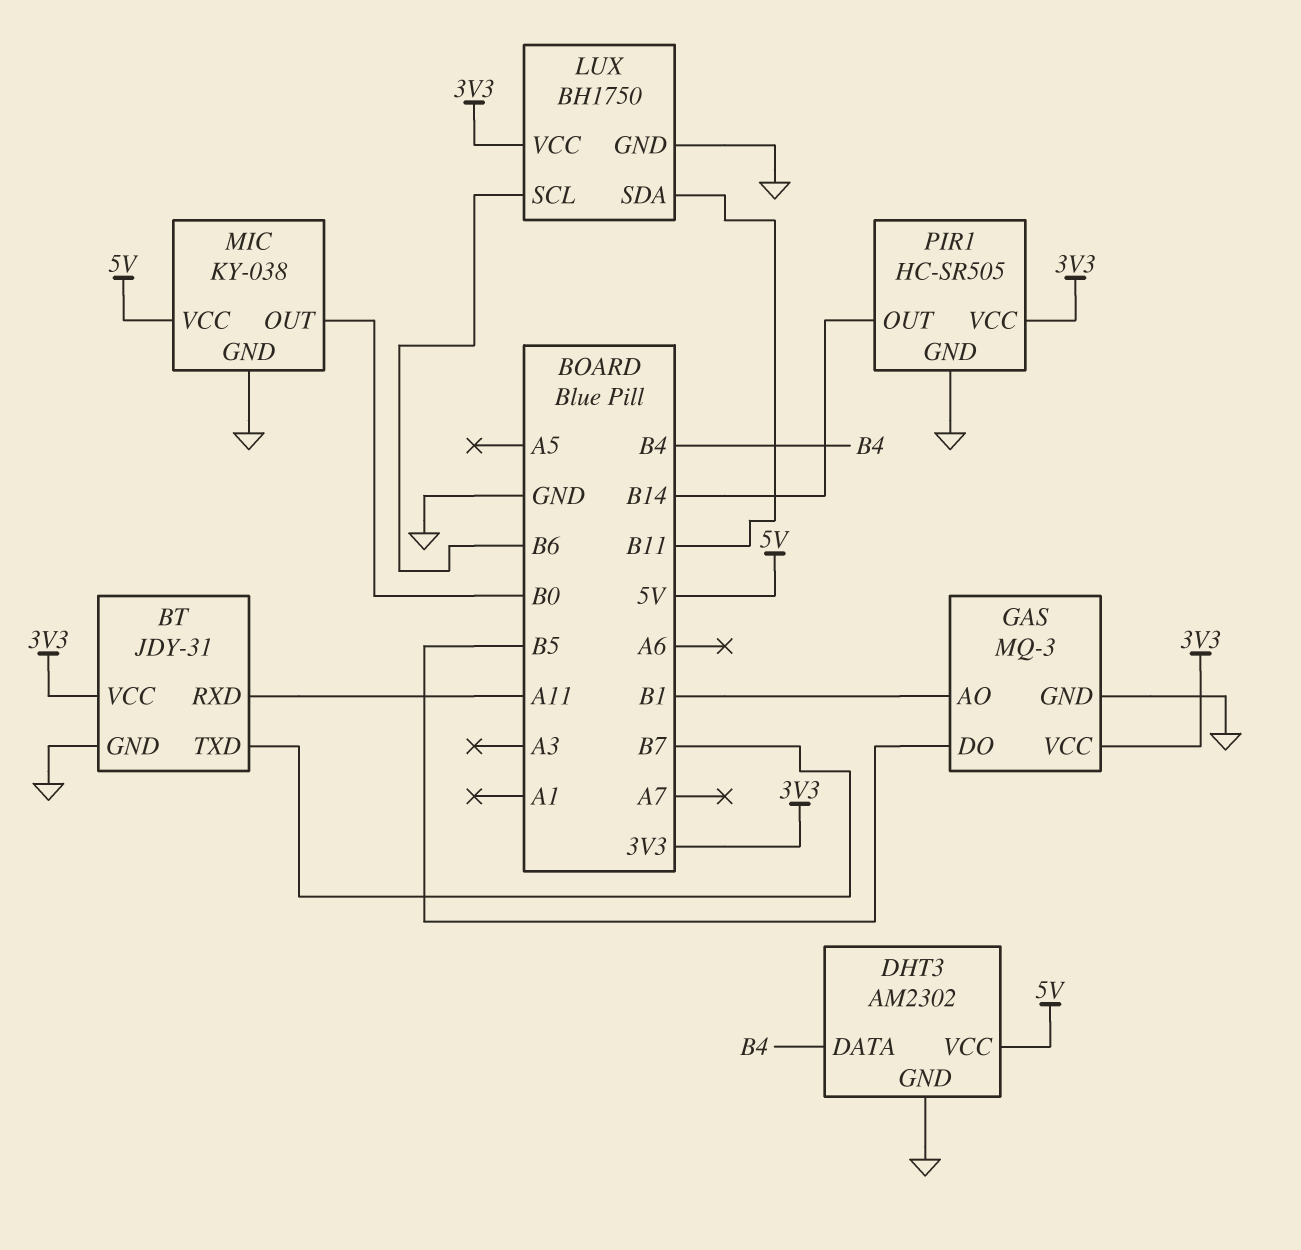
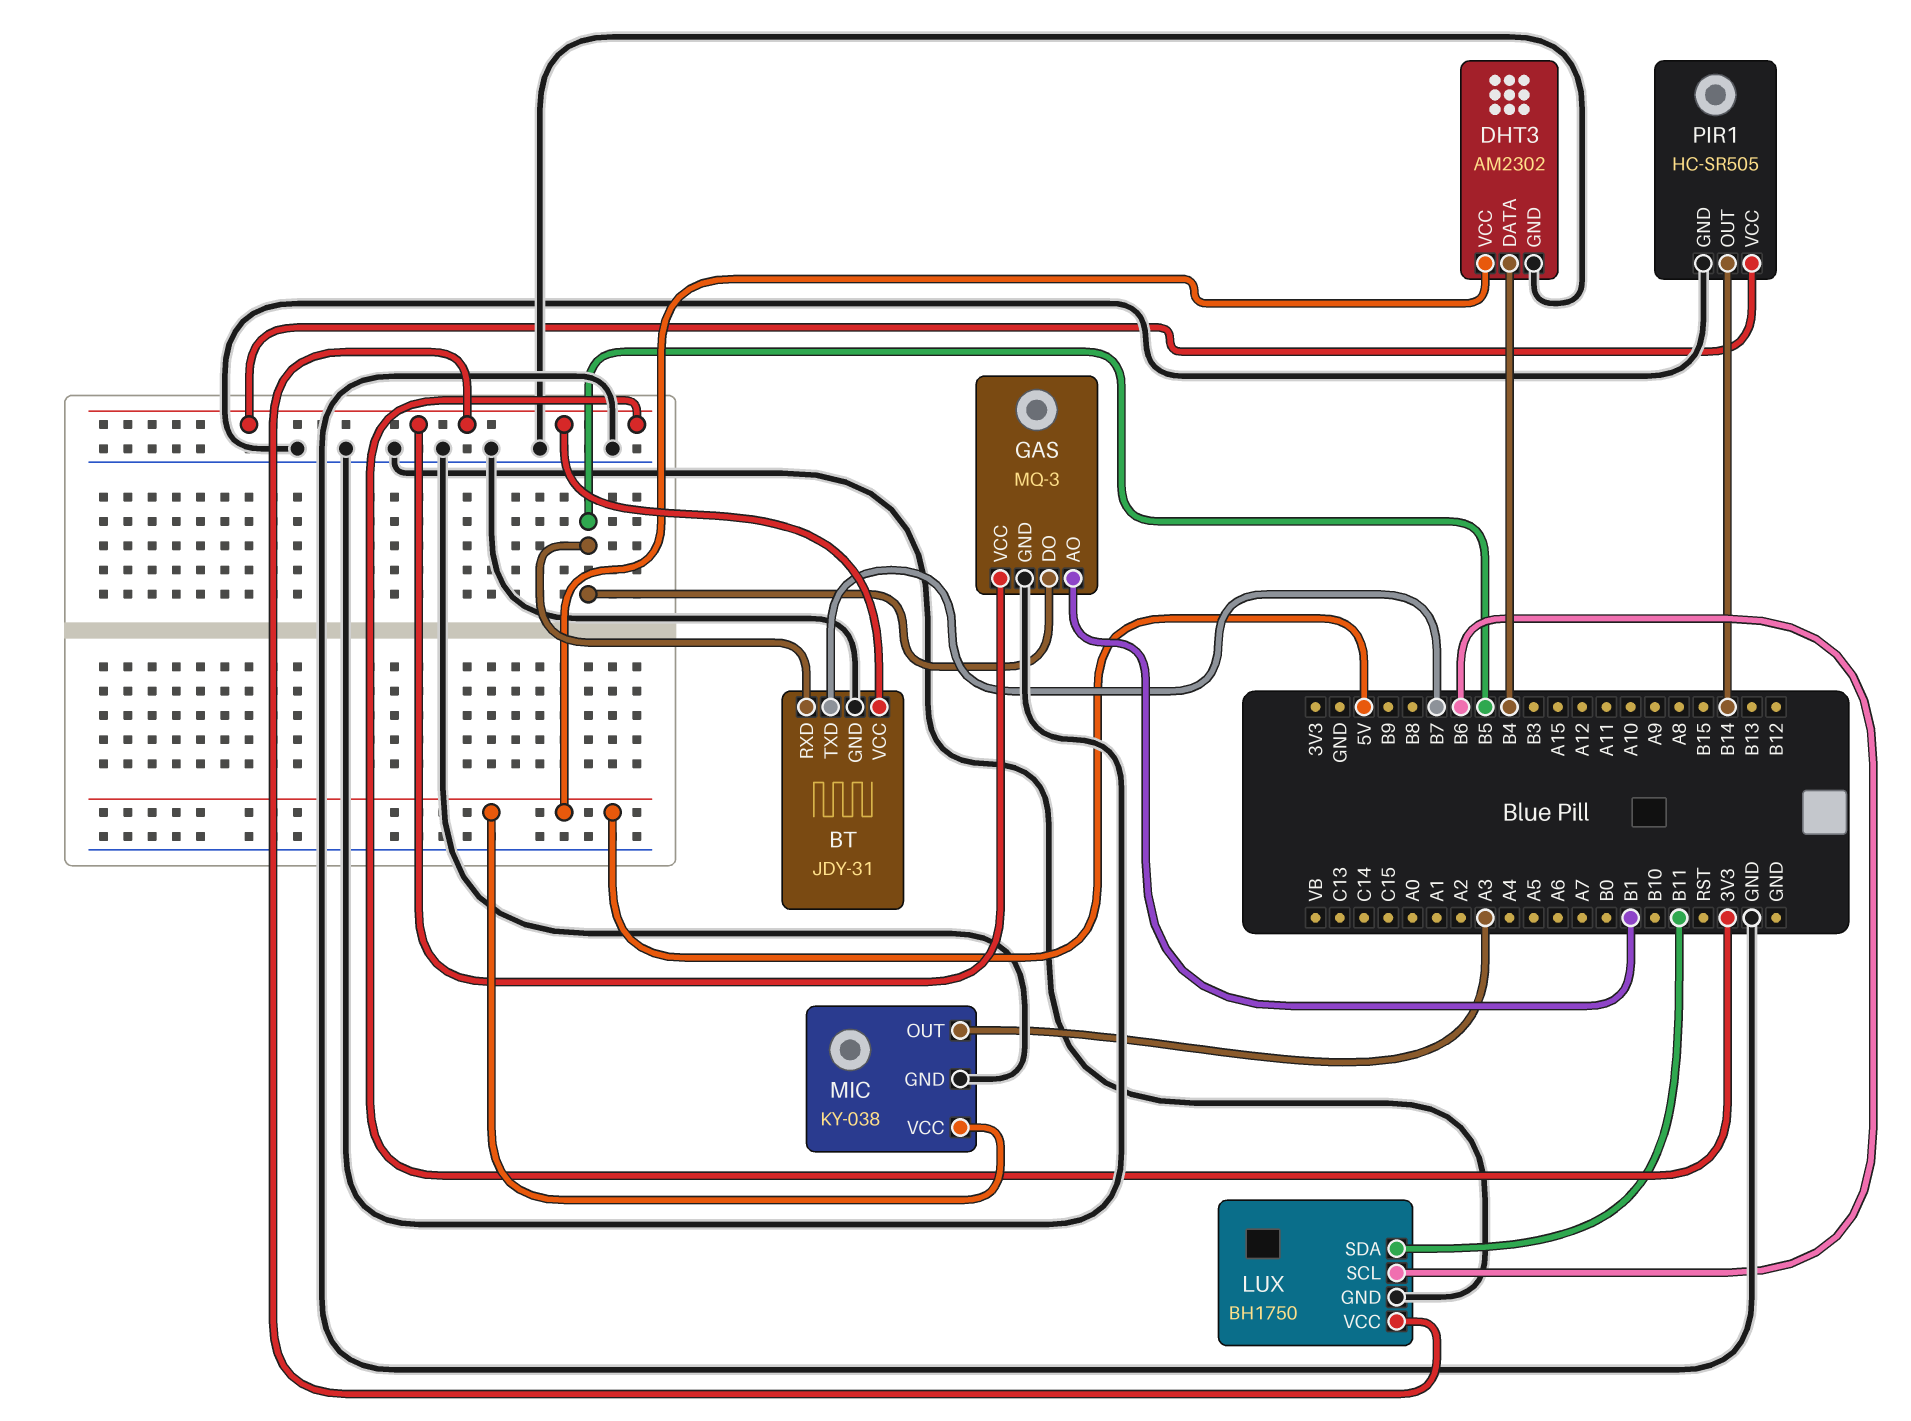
BT pin RXD: A11 -> B5
MIC pin OUT: B0 -> A3

